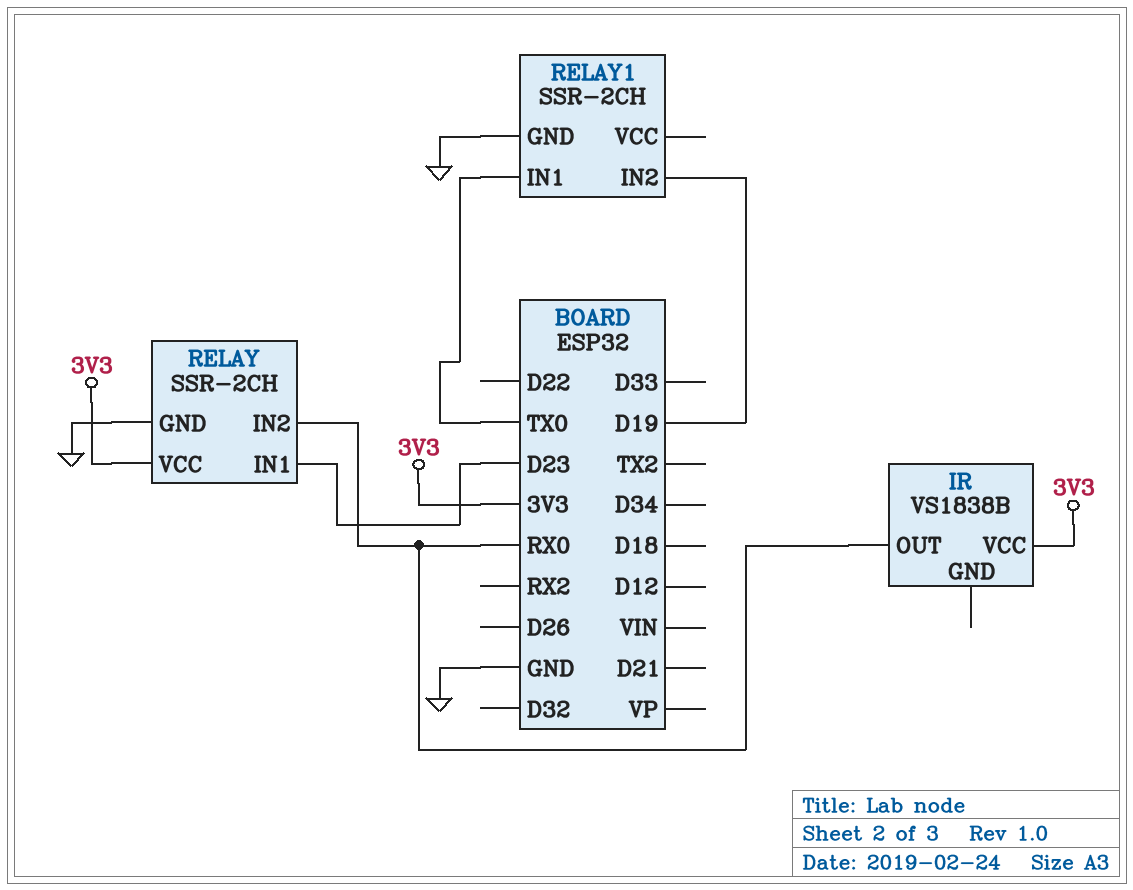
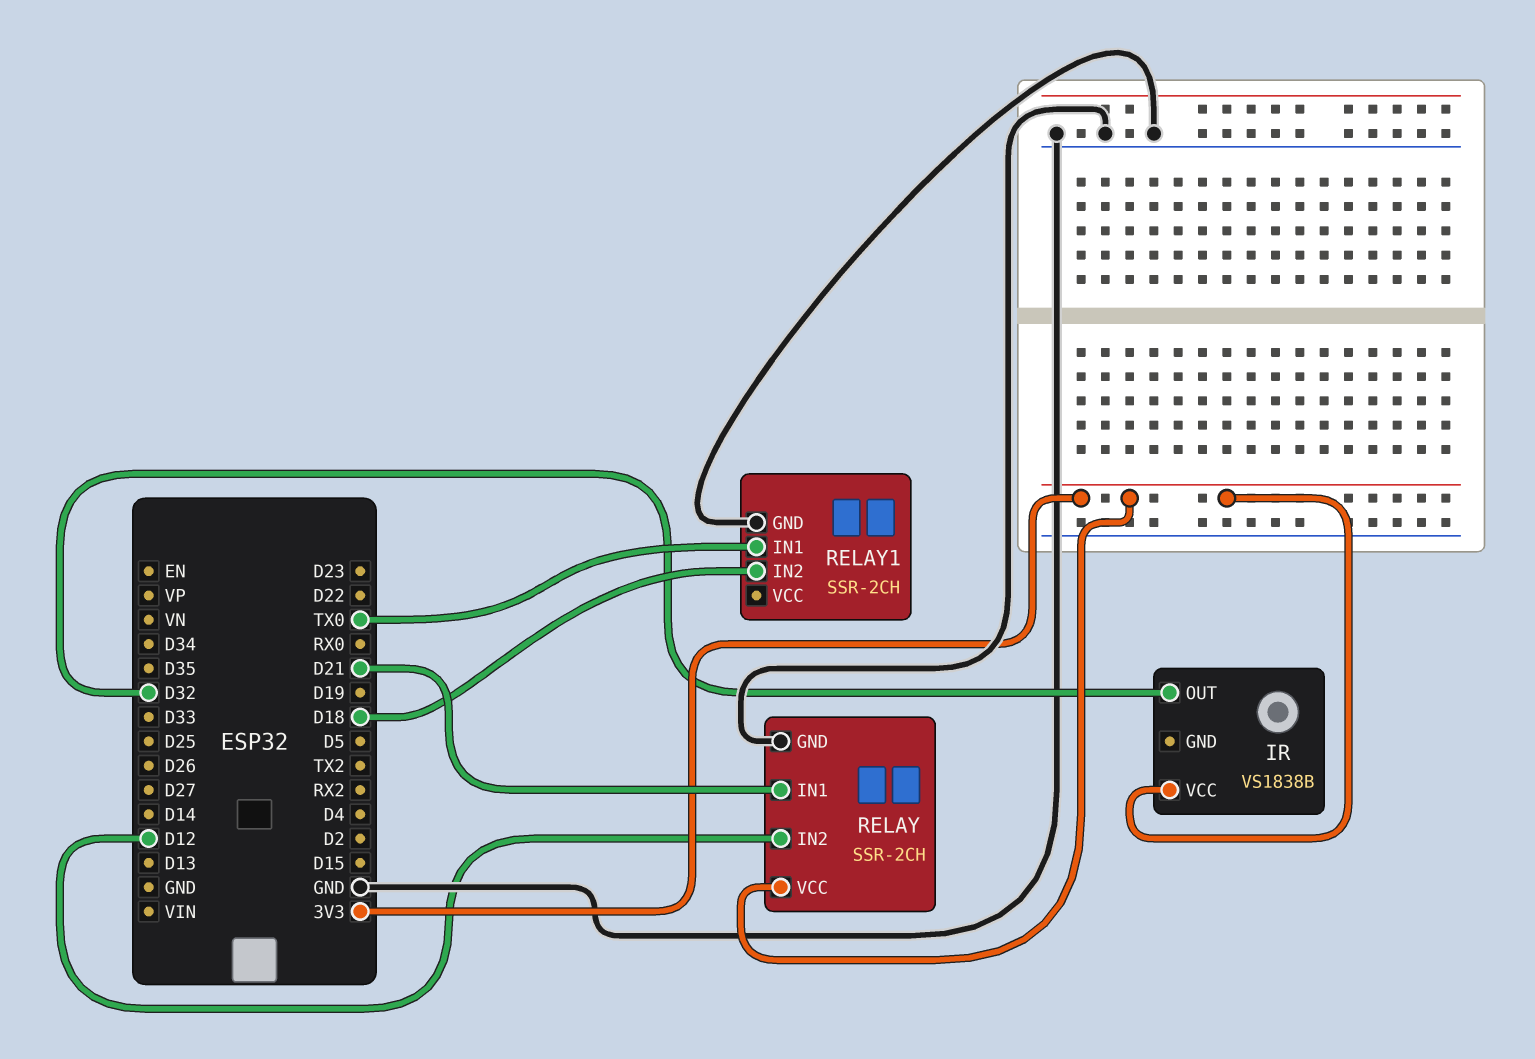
IR pin OUT: RX0 -> D32
RELAY pin IN1: D23 -> D21
RELAY pin IN2: RX0 -> D12
RELAY1 pin IN2: D19 -> D18

